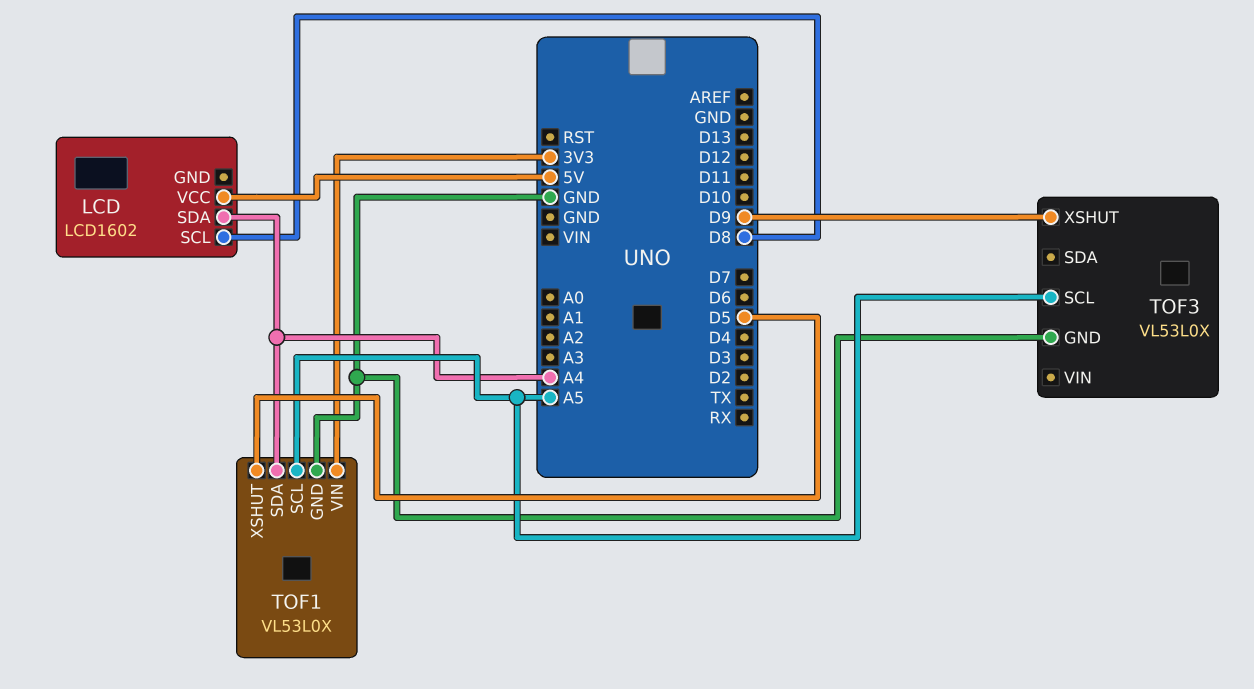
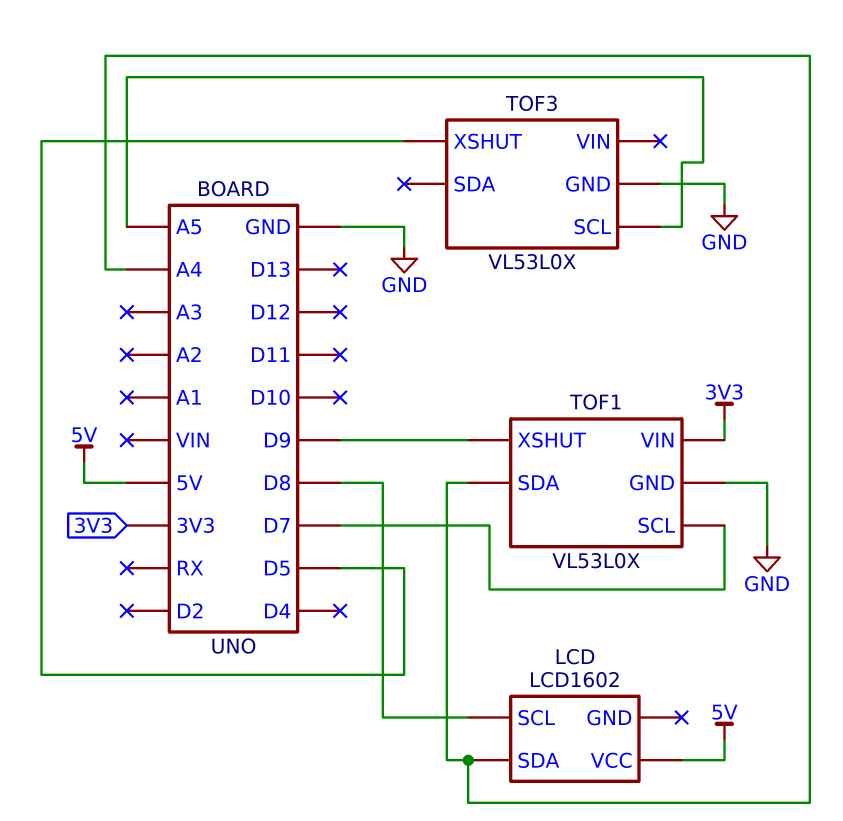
TOF1 pin SCL: A5 -> D7
TOF1 pin XSHUT: D5 -> D9
TOF3 pin XSHUT: D9 -> D5

